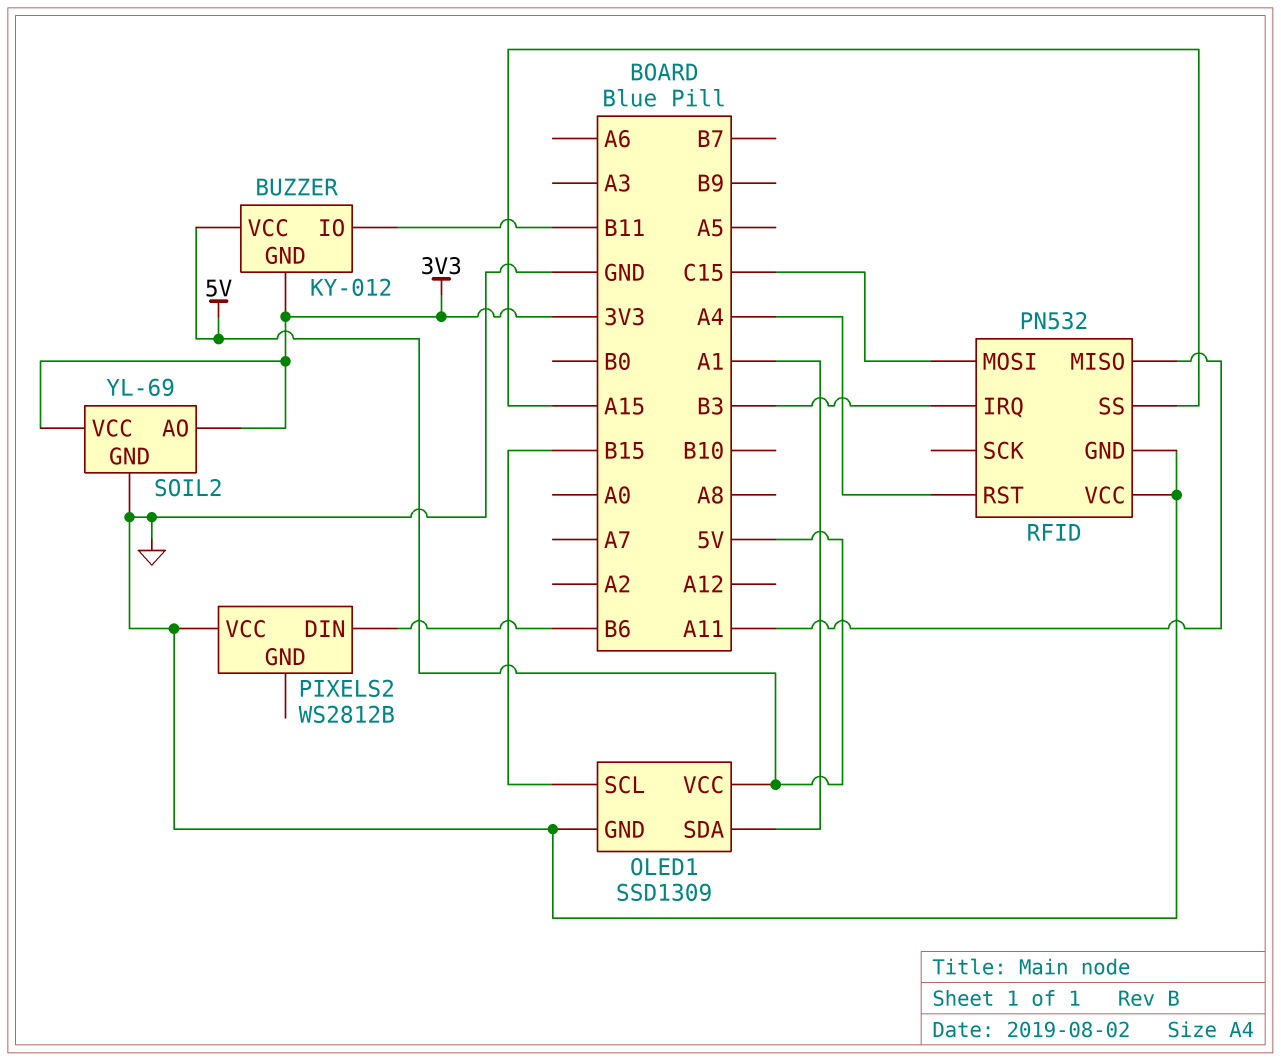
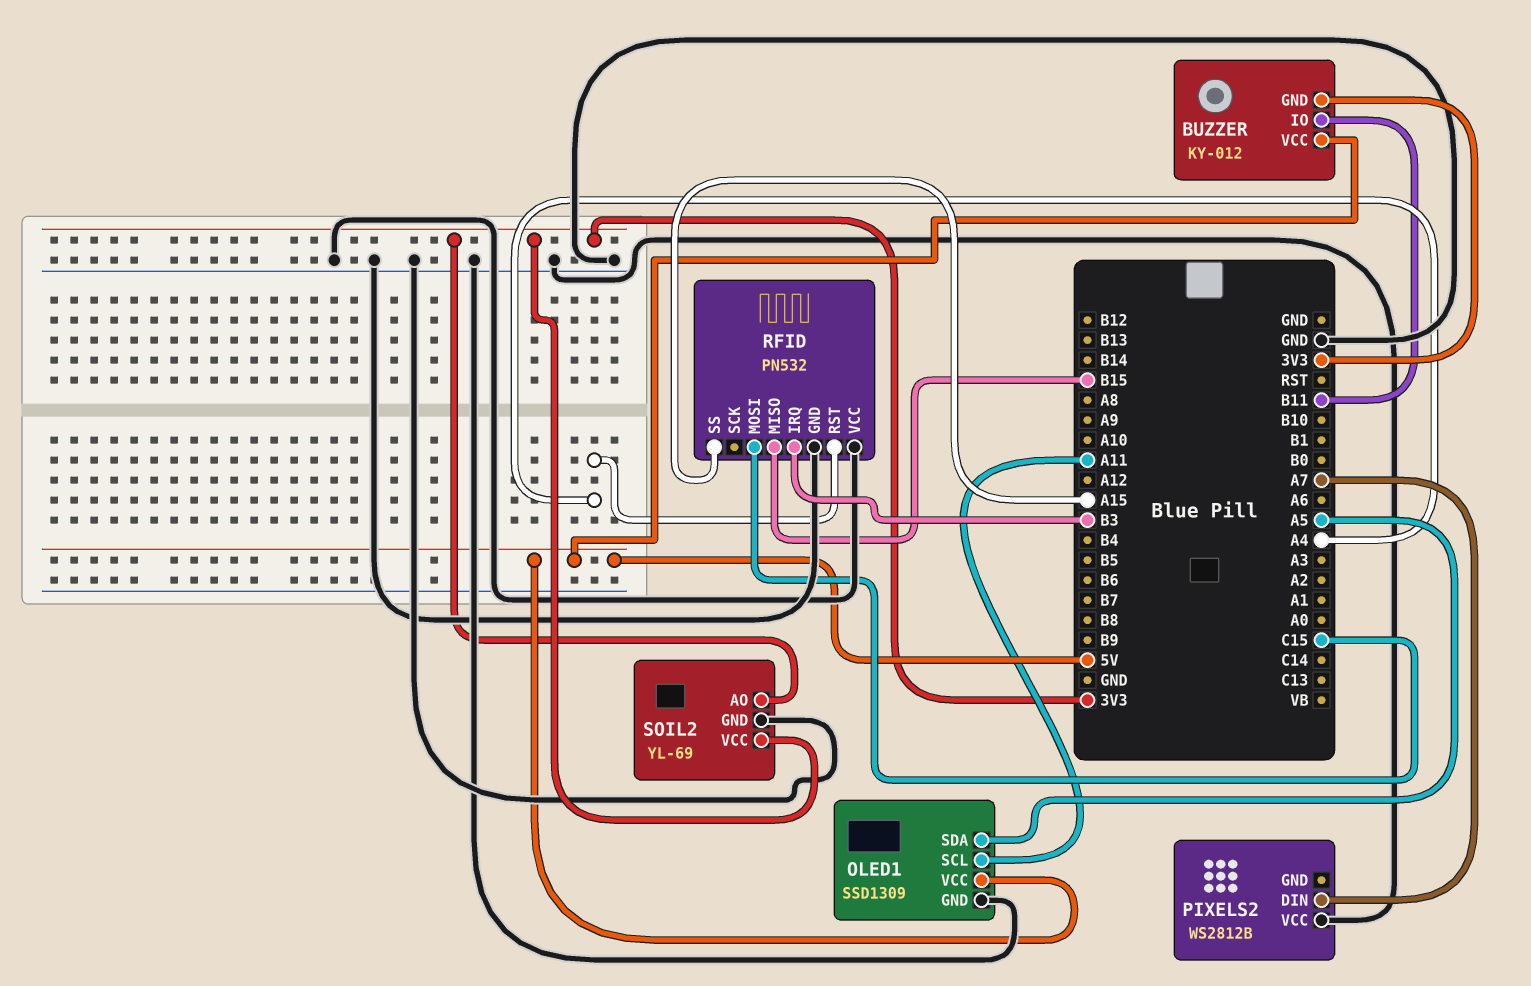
OLED1 pin SCL: B15 -> A11
OLED1 pin SDA: A1 -> A5
PIXELS2 pin DIN: B6 -> A7
RFID pin MISO: A11 -> B15

